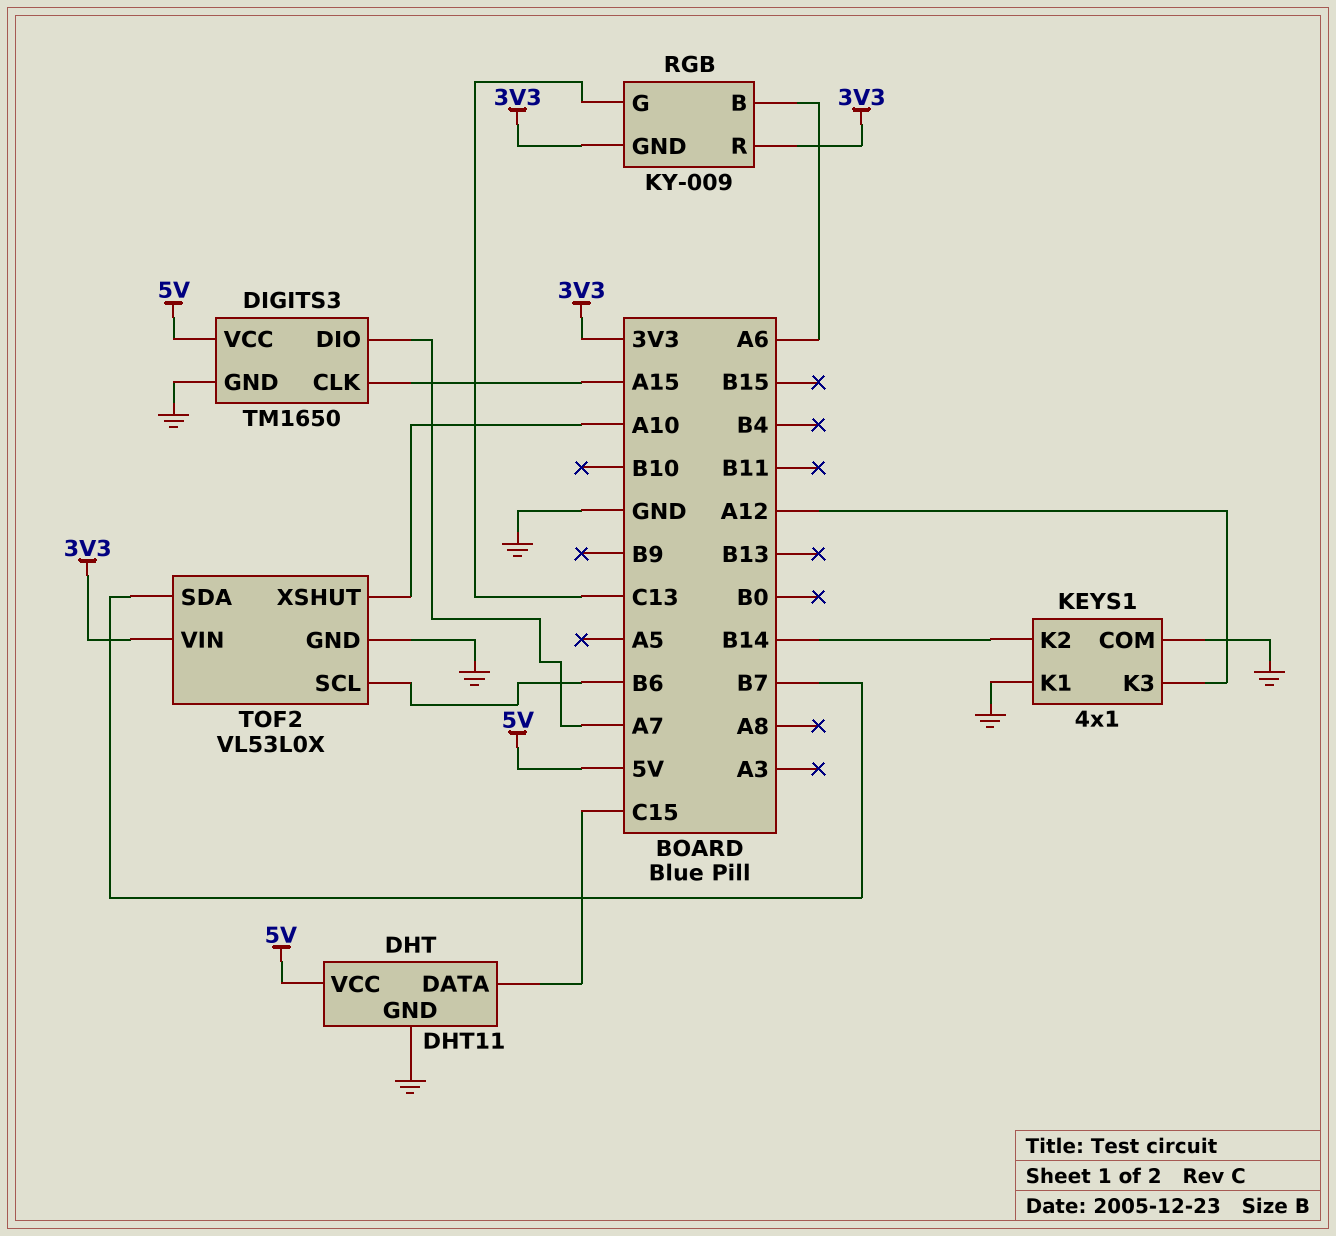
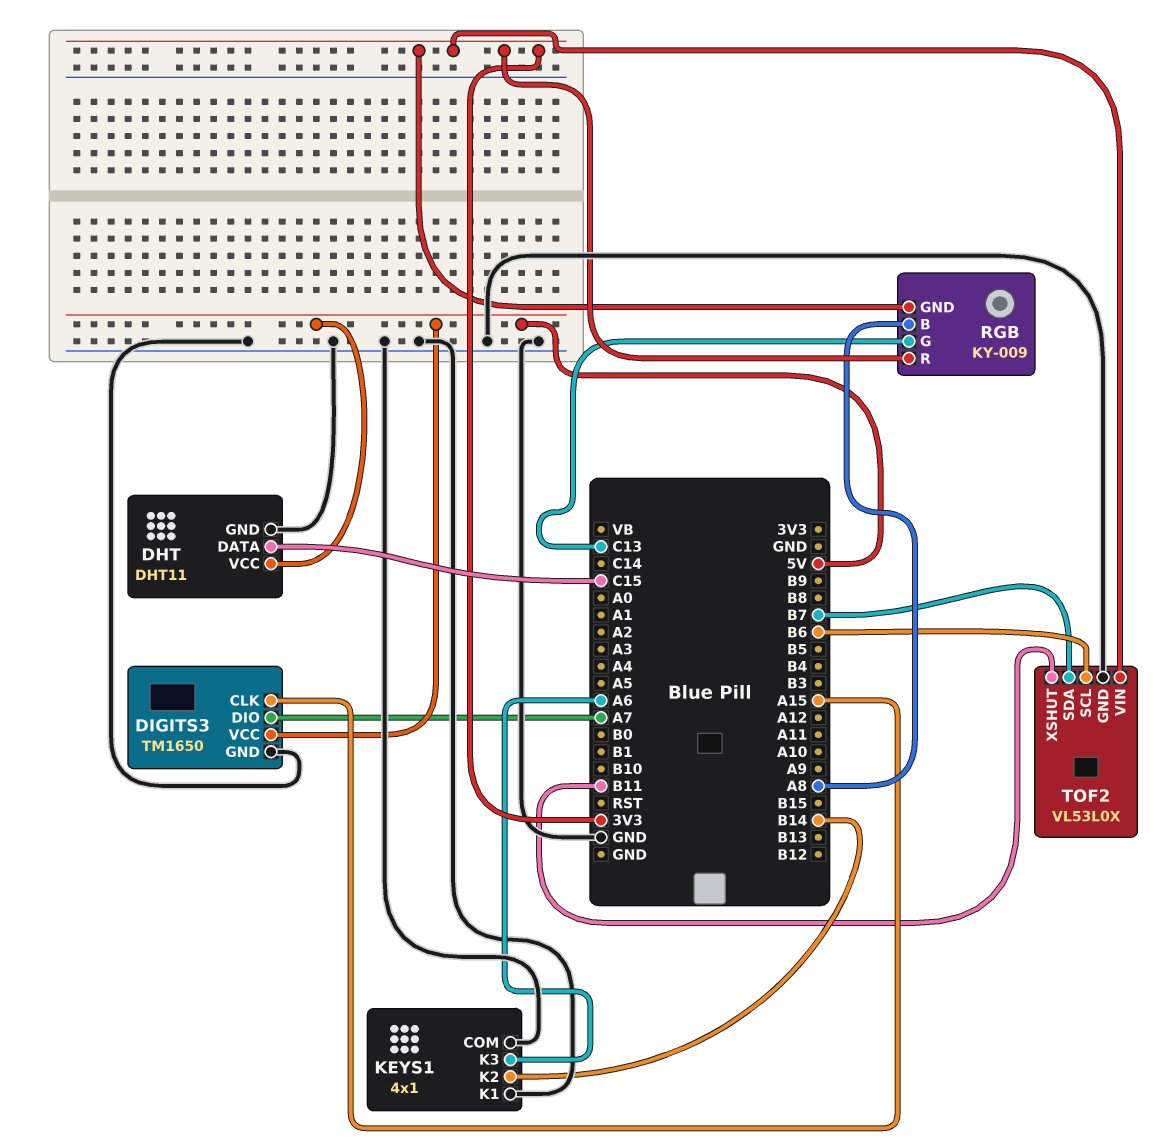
KEYS1 pin K3: A12 -> A6
RGB pin B: A6 -> A8
TOF2 pin XSHUT: A10 -> B11

